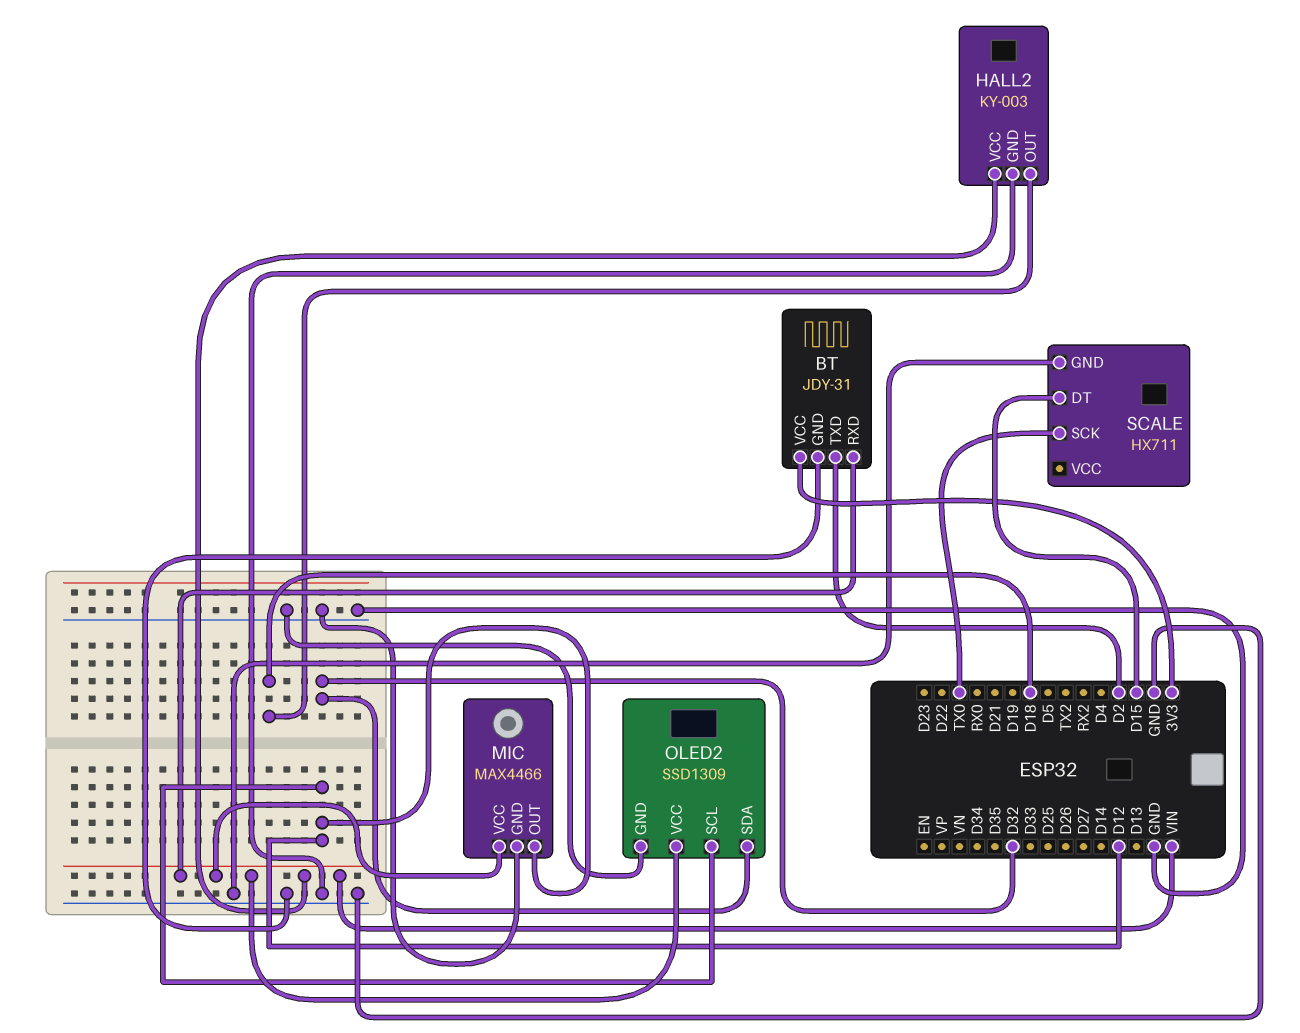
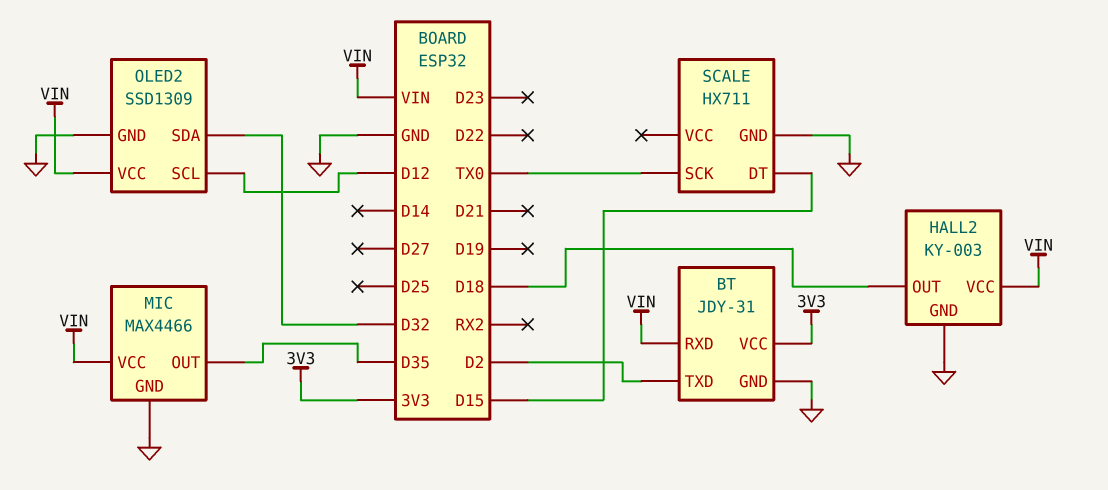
MIC pin OUT: D12 -> D35

